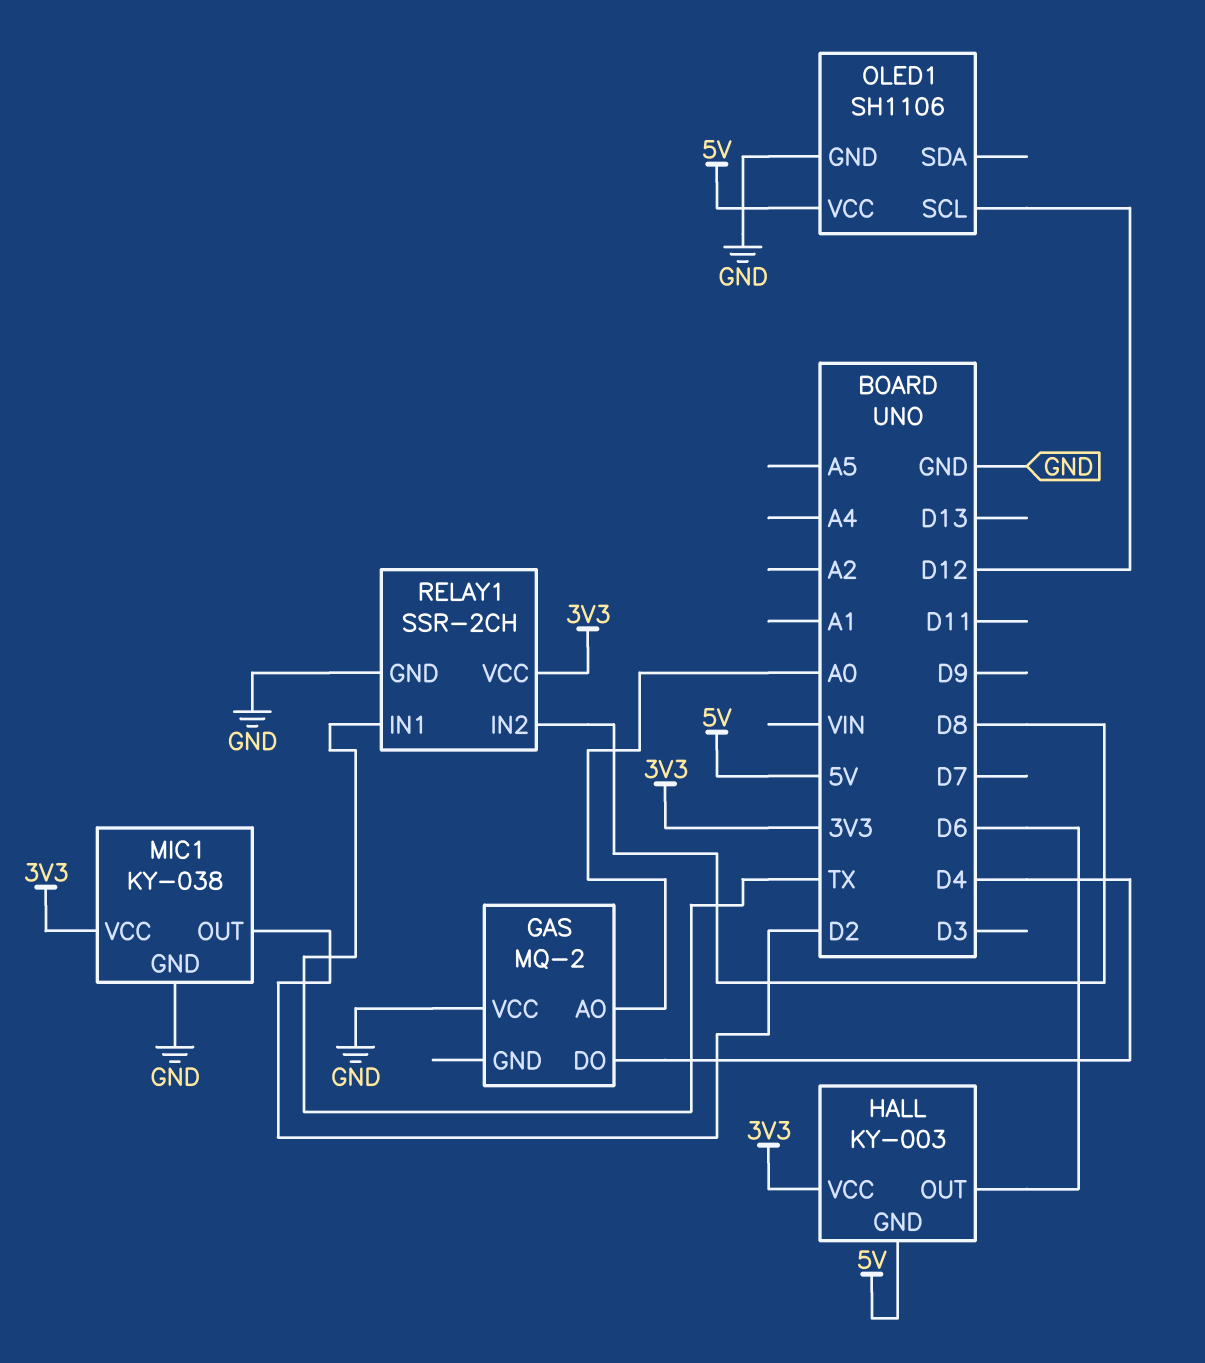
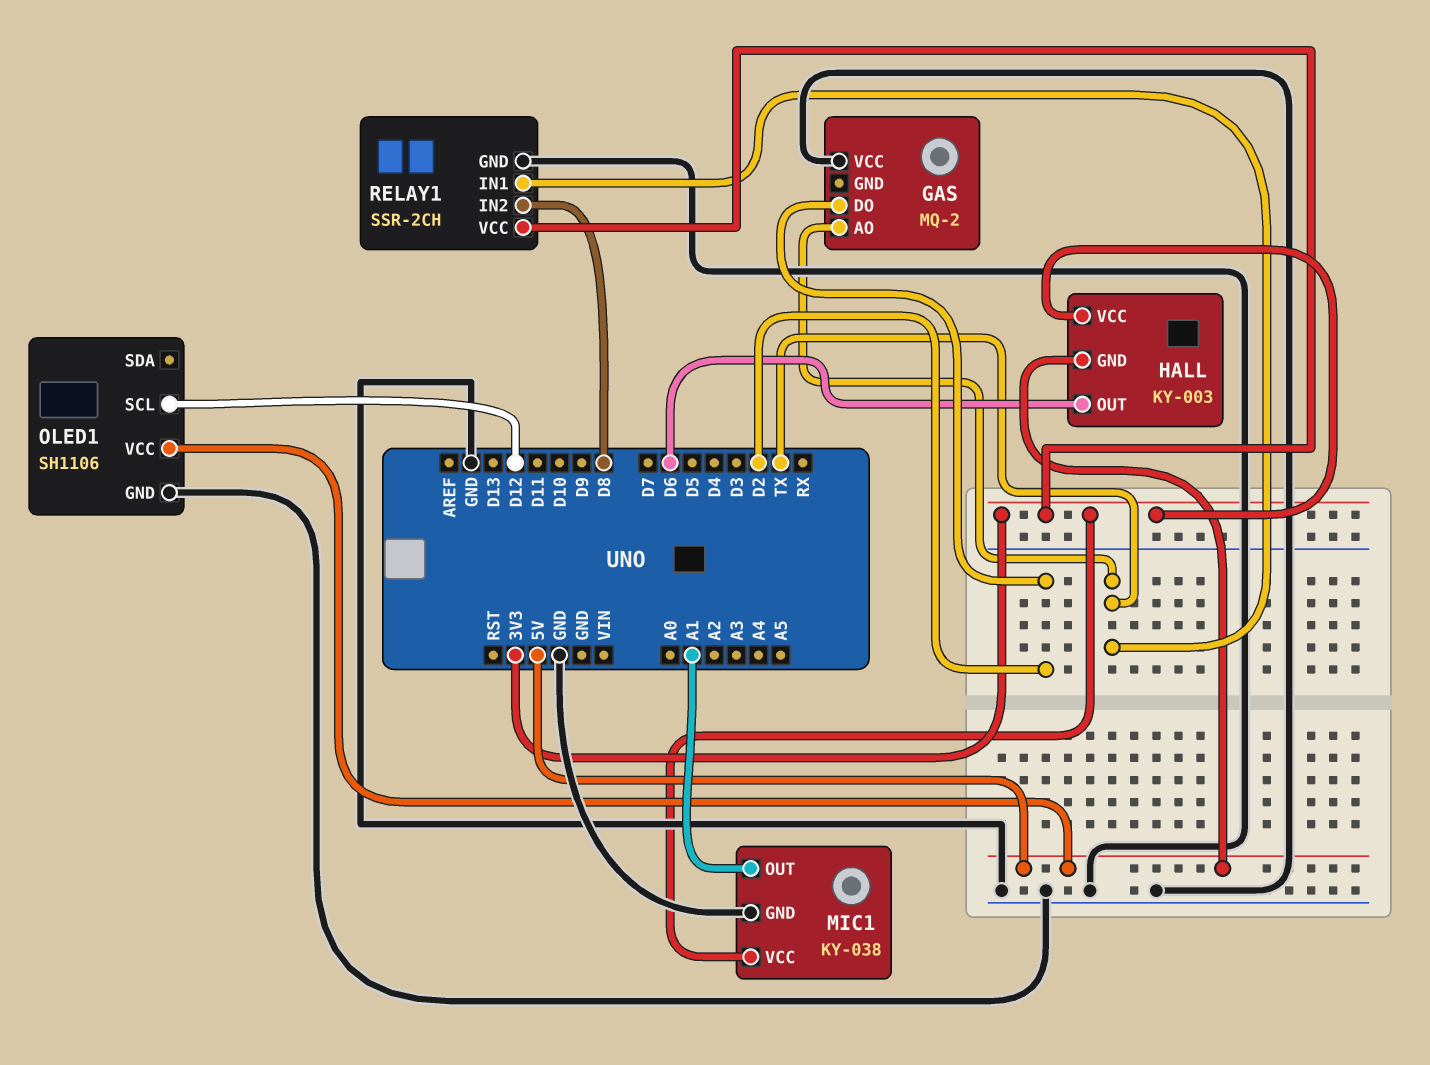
GAS pin AO: A0 -> TX
GAS pin DO: D4 -> D2
MIC1 pin OUT: D2 -> A1

